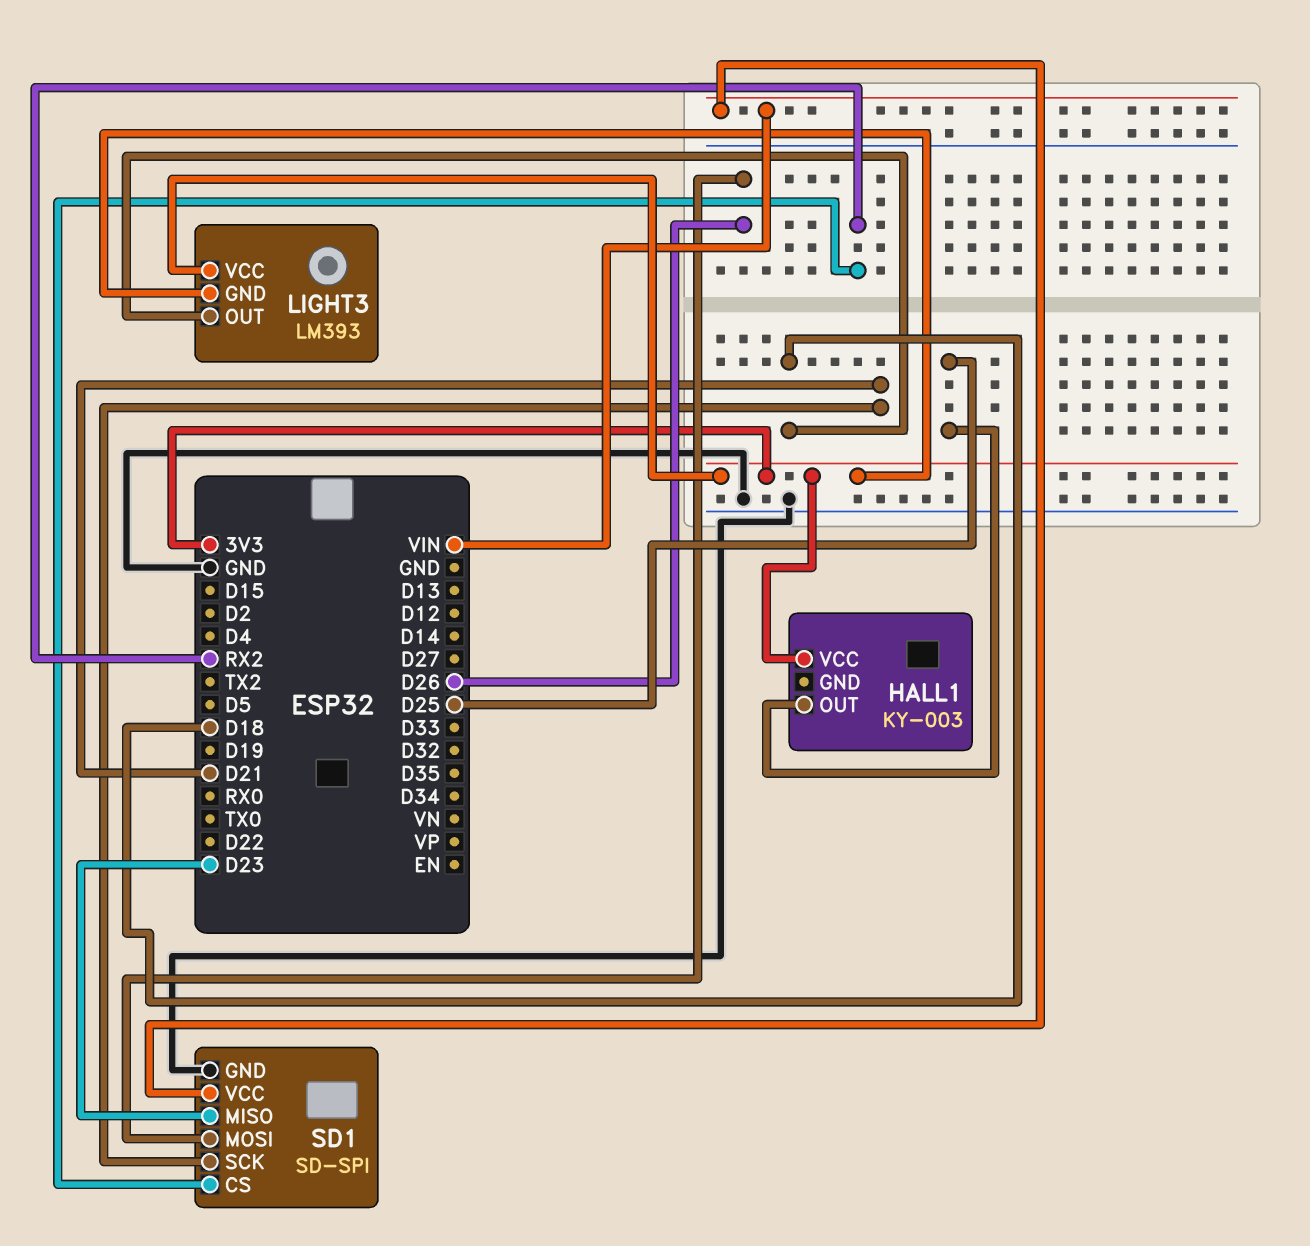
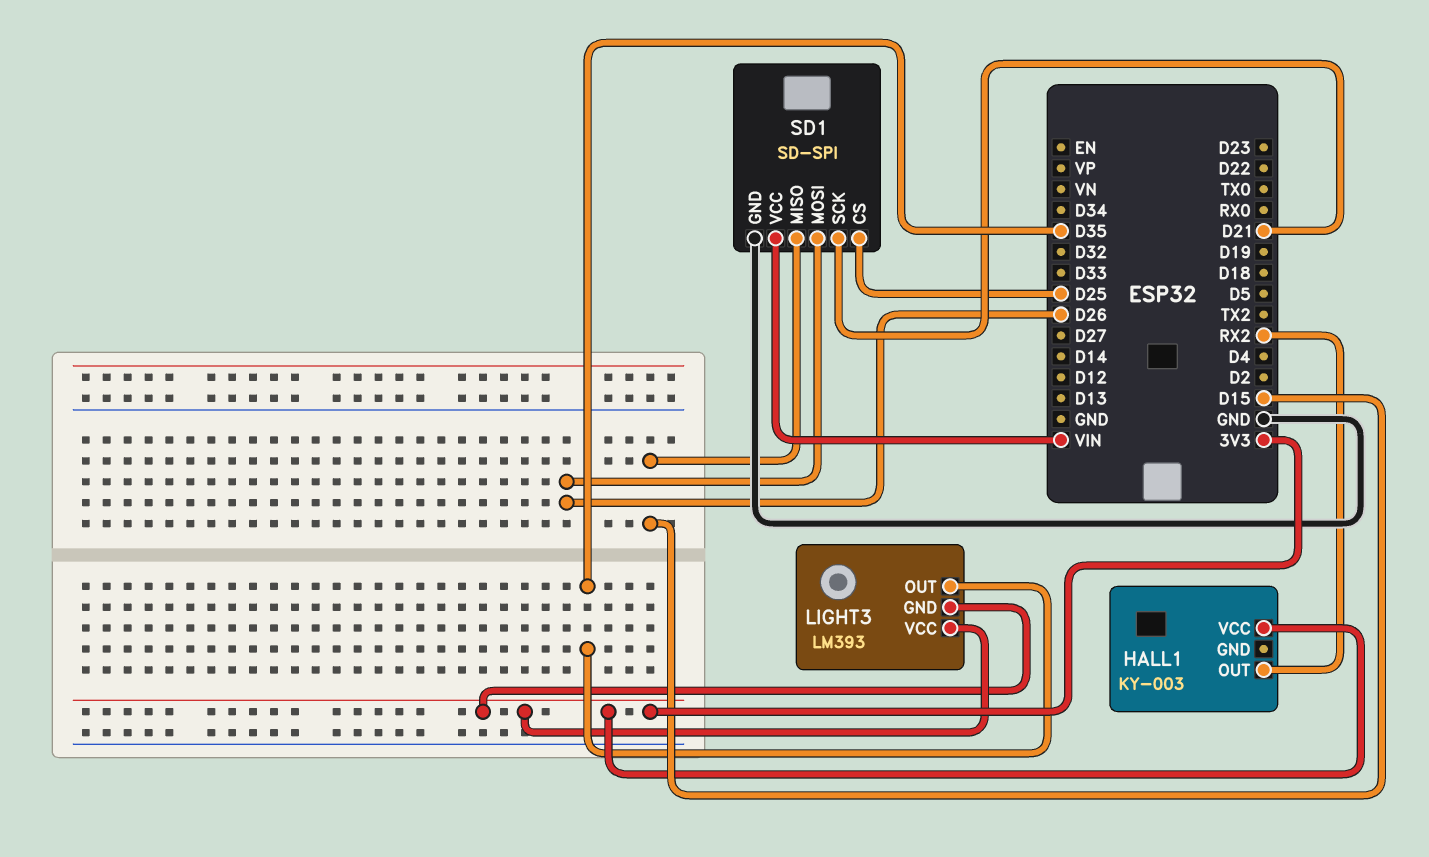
HALL1 pin OUT: D25 -> RX2
LIGHT3 pin OUT: D18 -> D35
SD1 pin CS: RX2 -> D25
SD1 pin MISO: D23 -> D15

